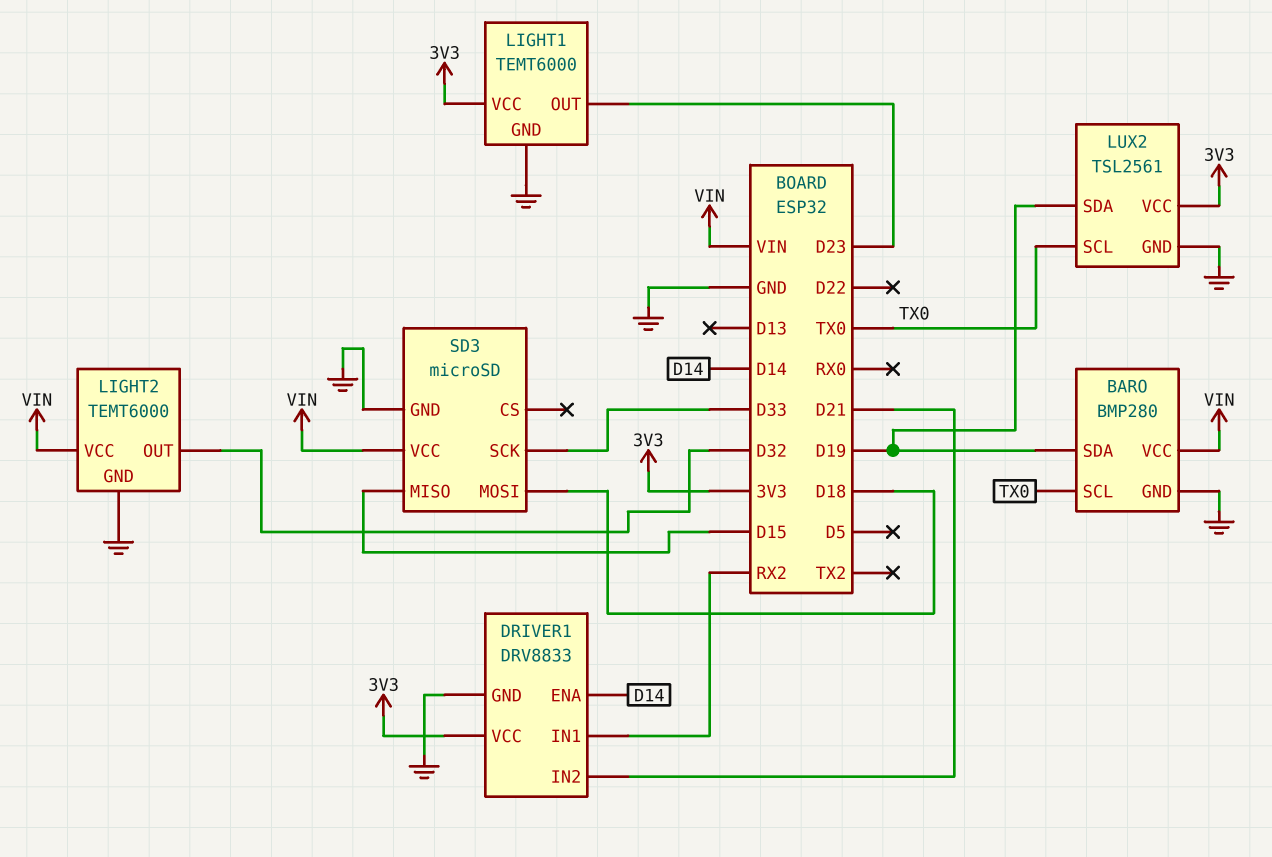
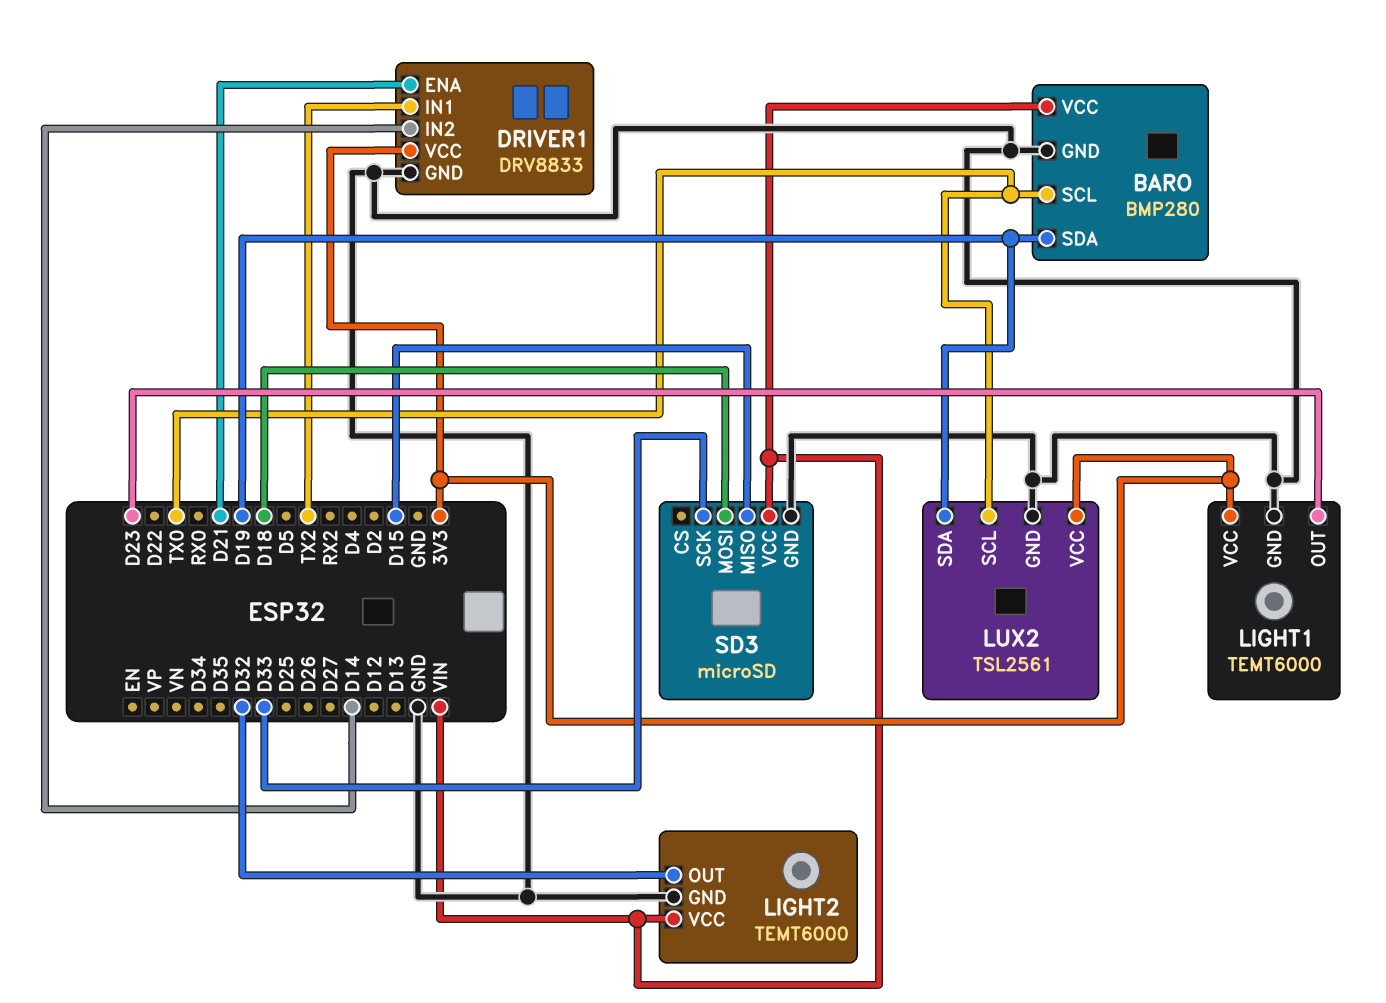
DRIVER1 pin ENA: D14 -> D21
DRIVER1 pin IN1: RX2 -> TX2
DRIVER1 pin IN2: D21 -> D14

